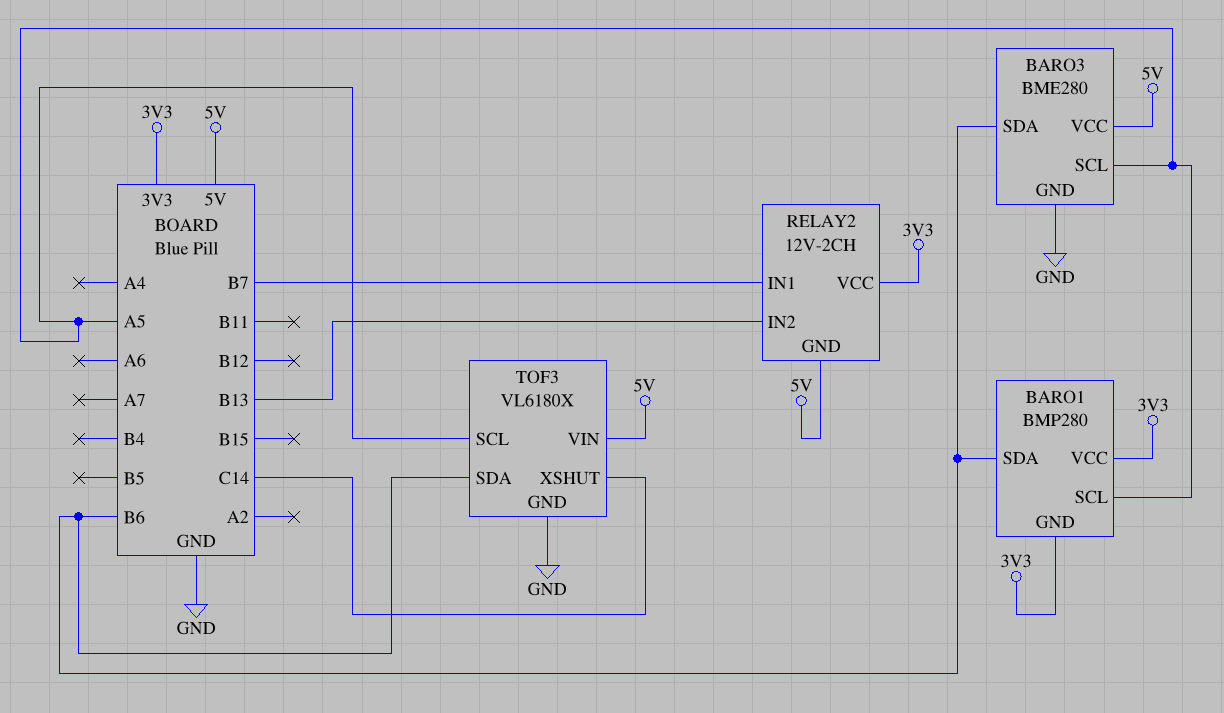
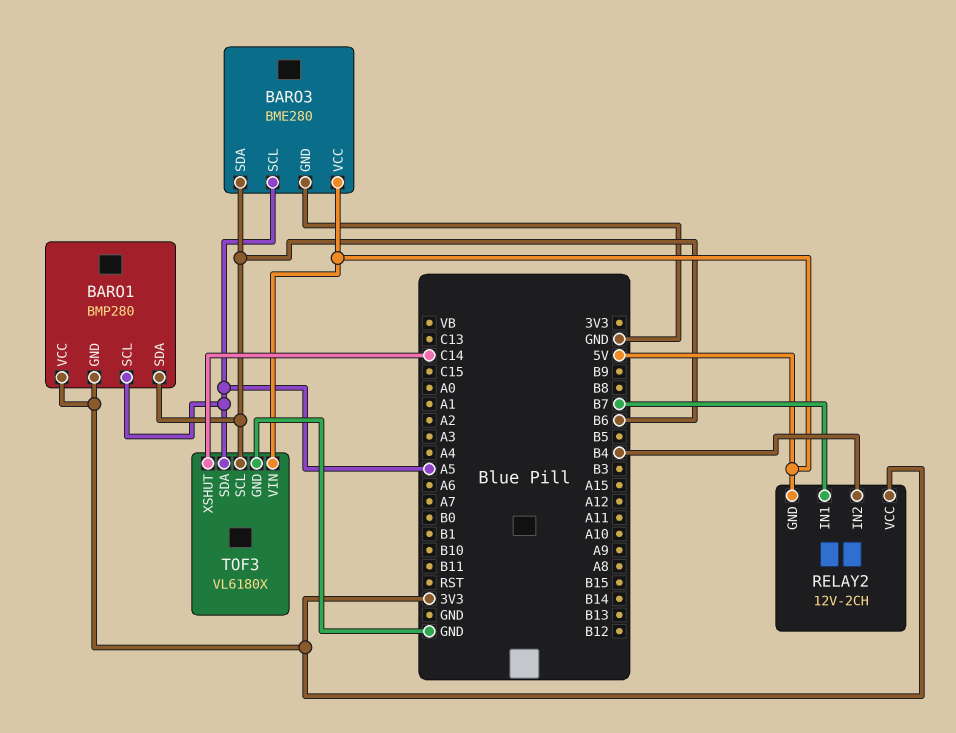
RELAY2 pin IN2: B13 -> B4
TOF3 pin SCL: A5 -> B6
TOF3 pin SDA: B6 -> A5

